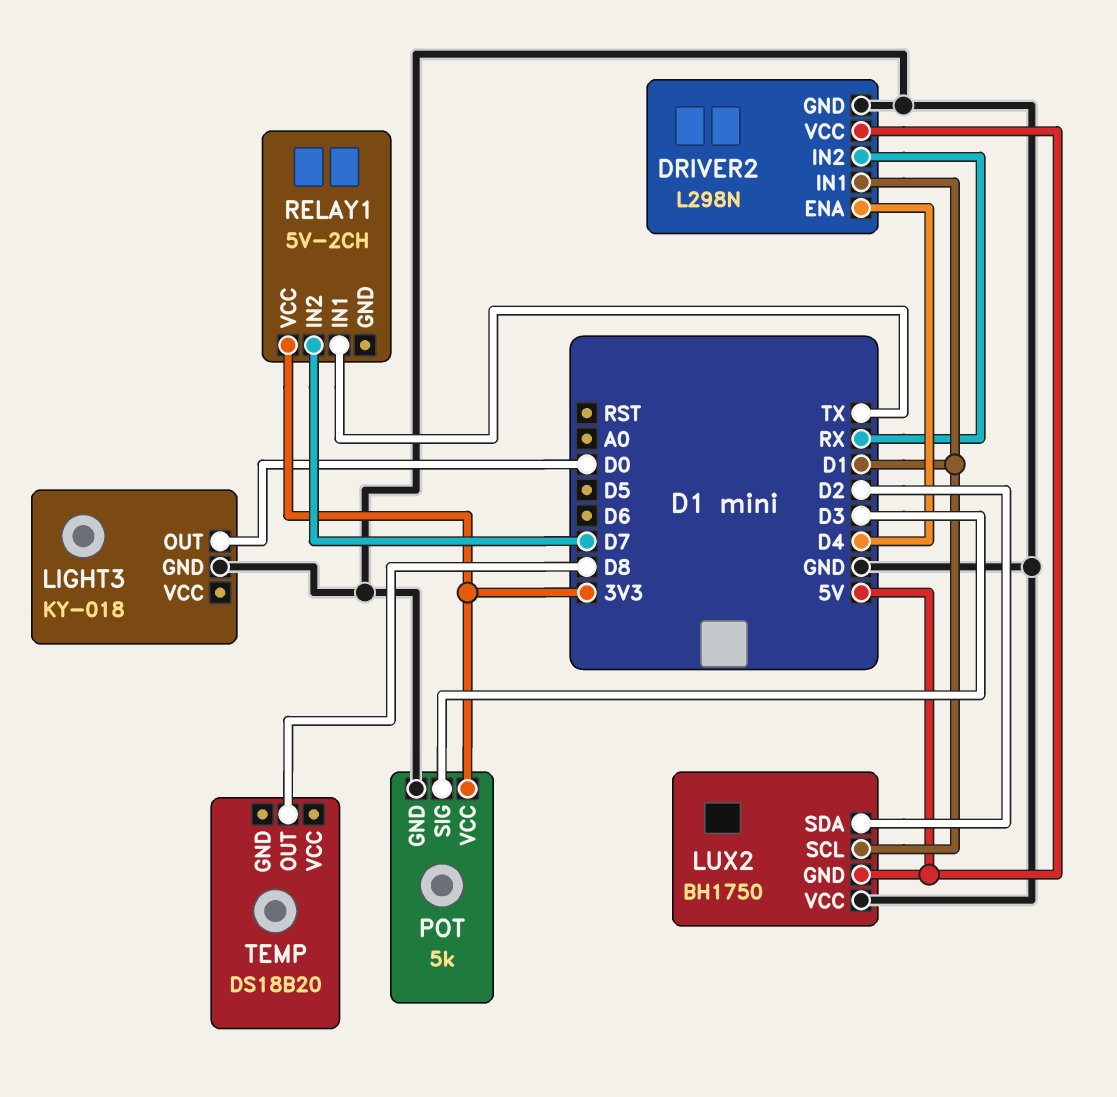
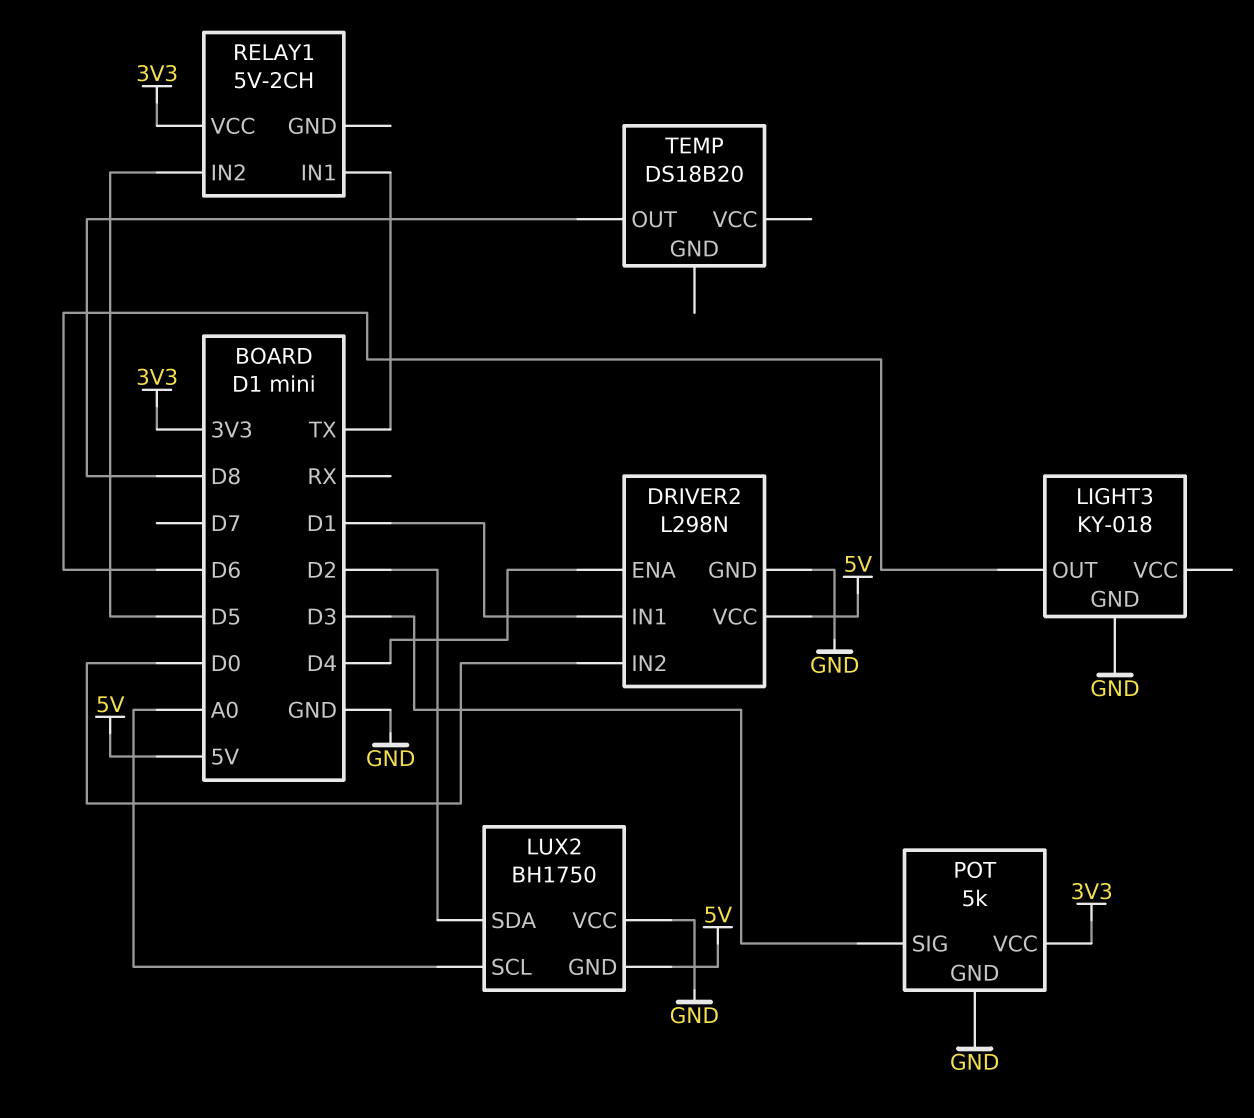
DRIVER2 pin IN2: RX -> D0
LIGHT3 pin OUT: D0 -> D6
LUX2 pin SCL: D1 -> A0
RELAY1 pin IN2: D7 -> D5

